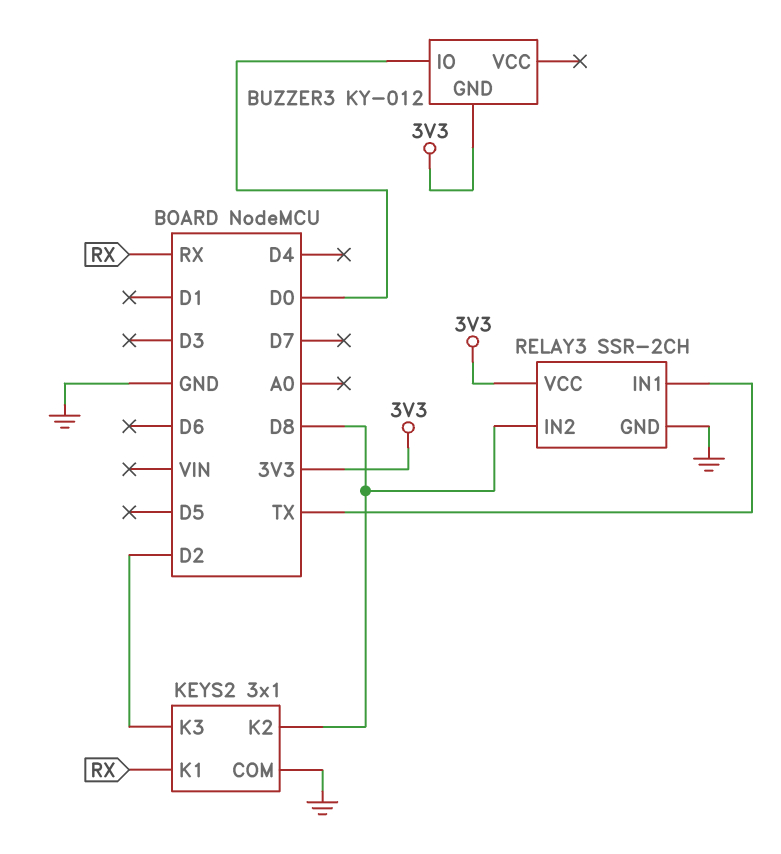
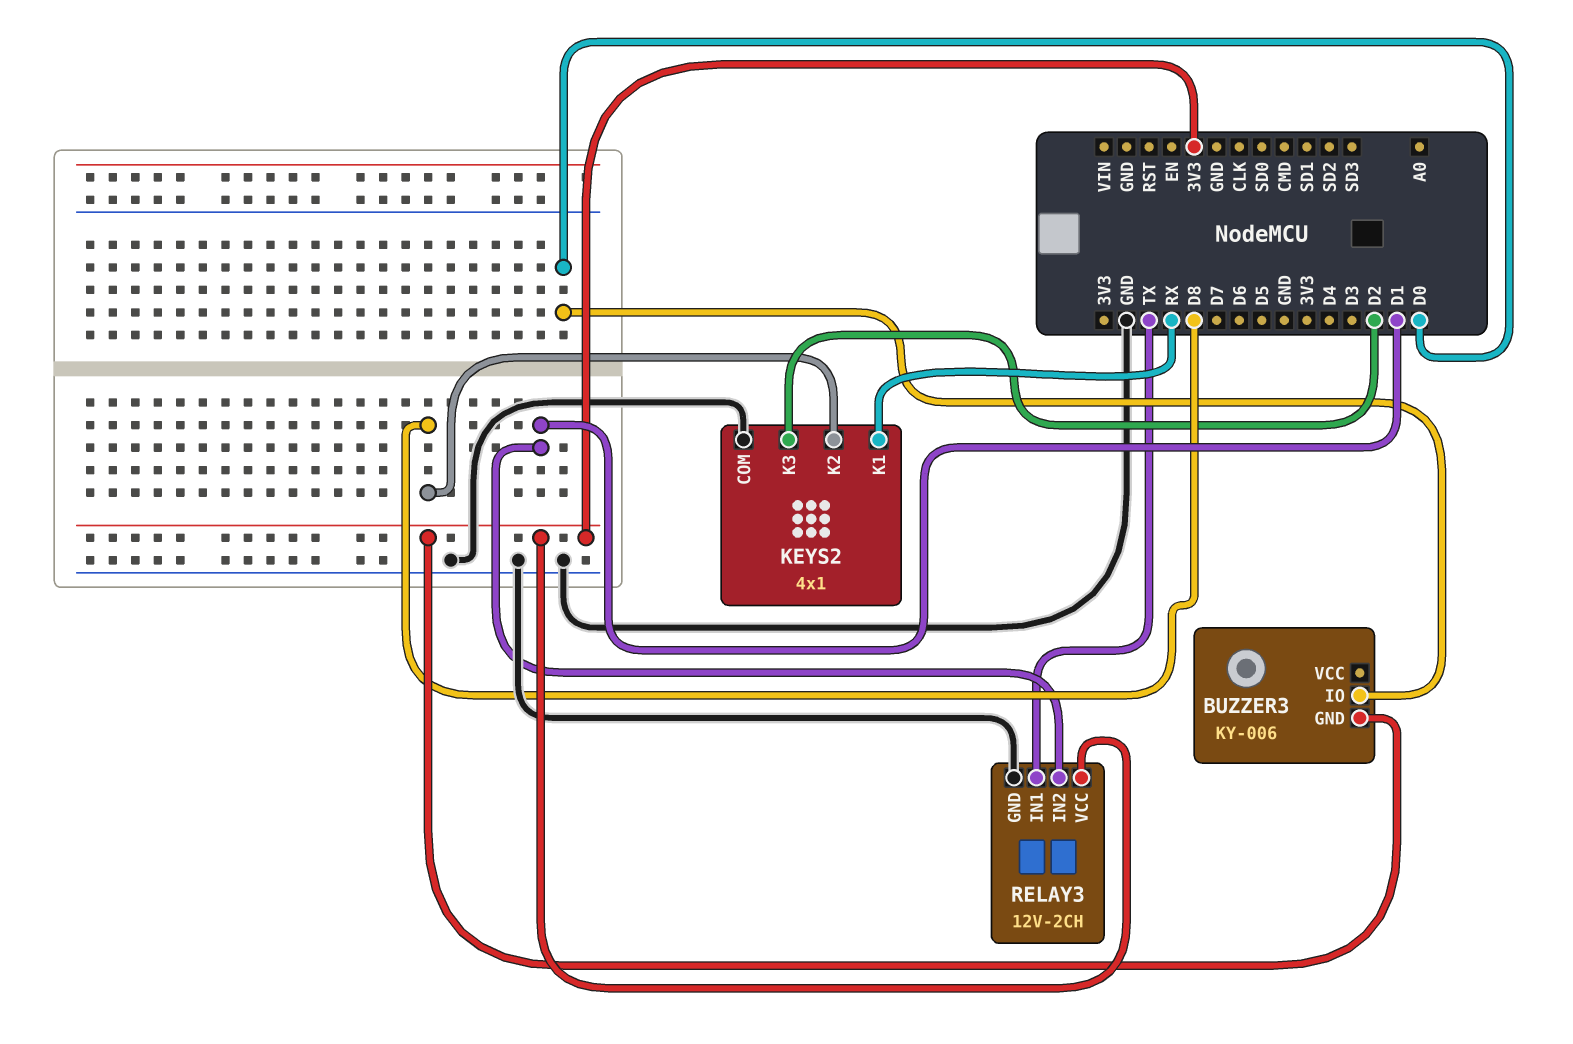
BUZZER3: KY-012 -> KY-006
KEYS2: 3x1 -> 4x1
RELAY3: SSR-2CH -> 12V-2CH
RELAY3 pin IN2: D8 -> D1

